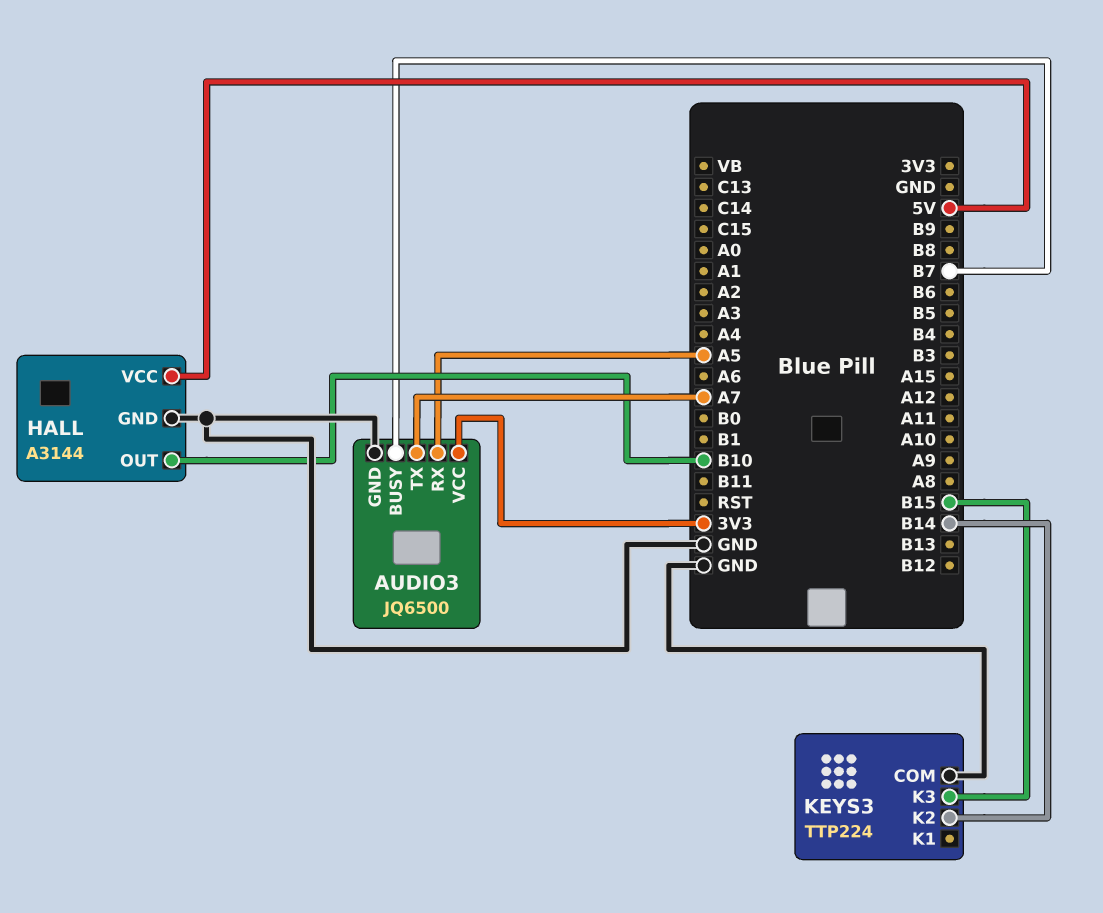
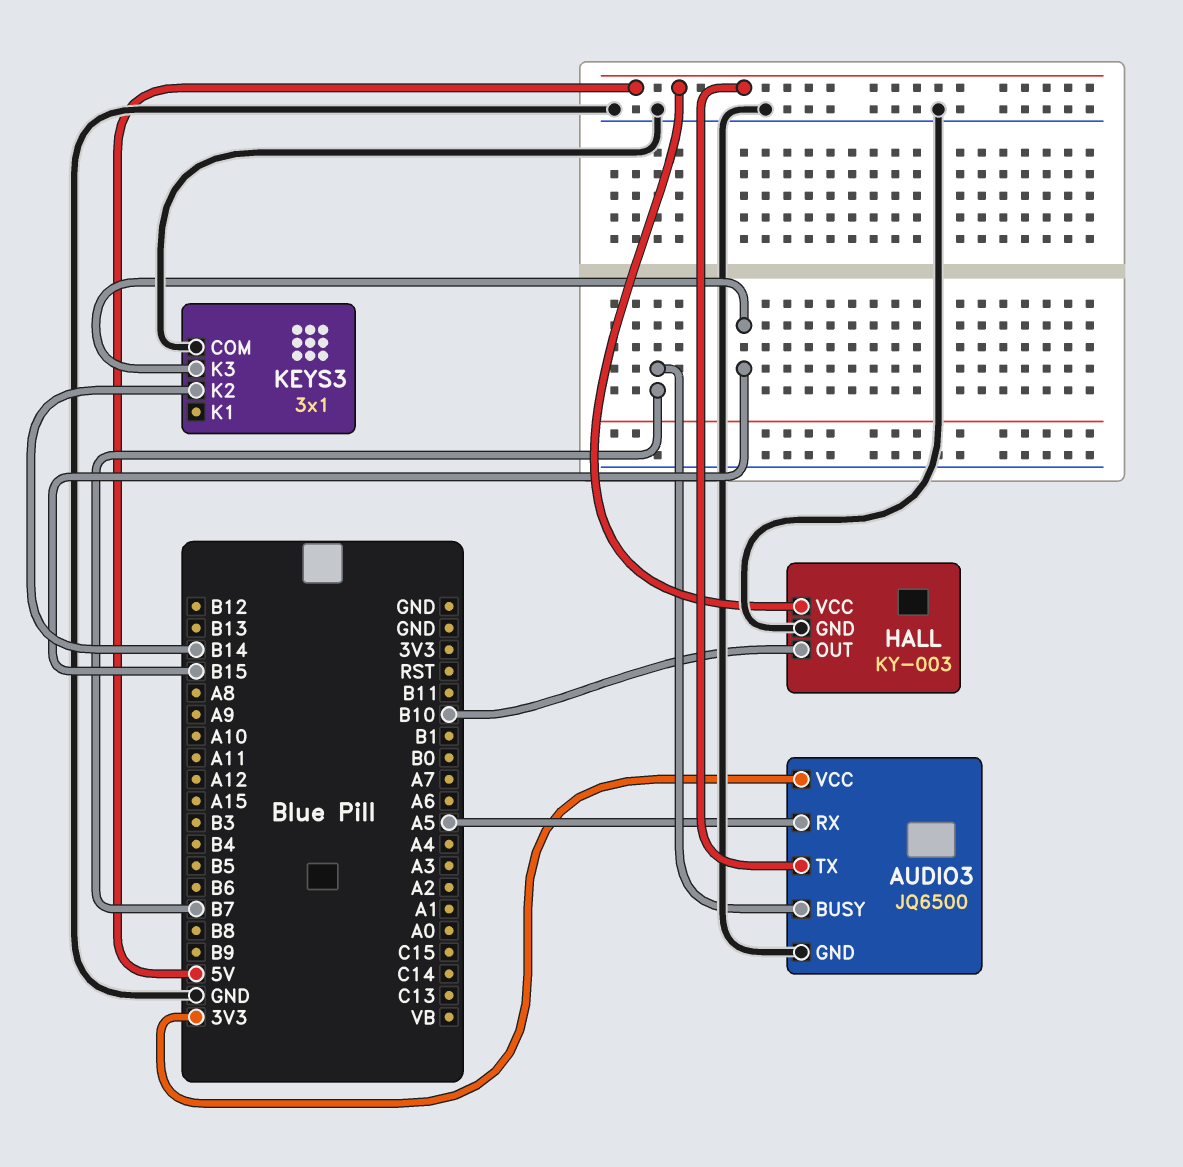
AUDIO3 pin TX: A7 -> 5V
HALL: A3144 -> KY-003
KEYS3: TTP224 -> 3x1

